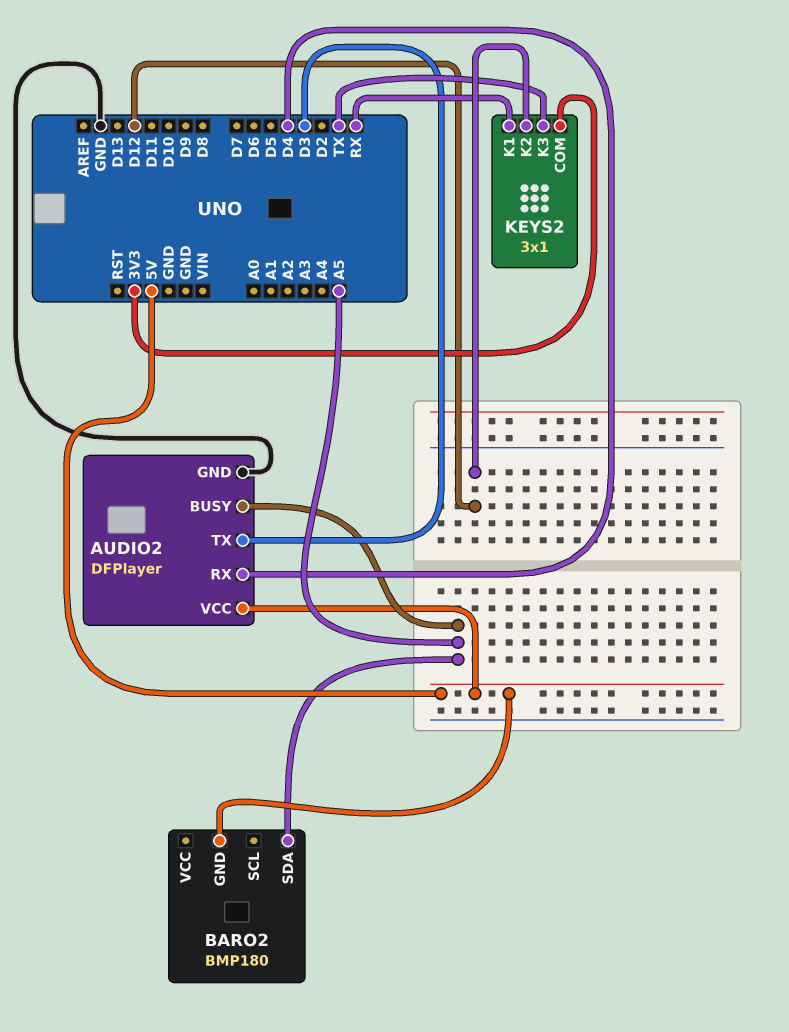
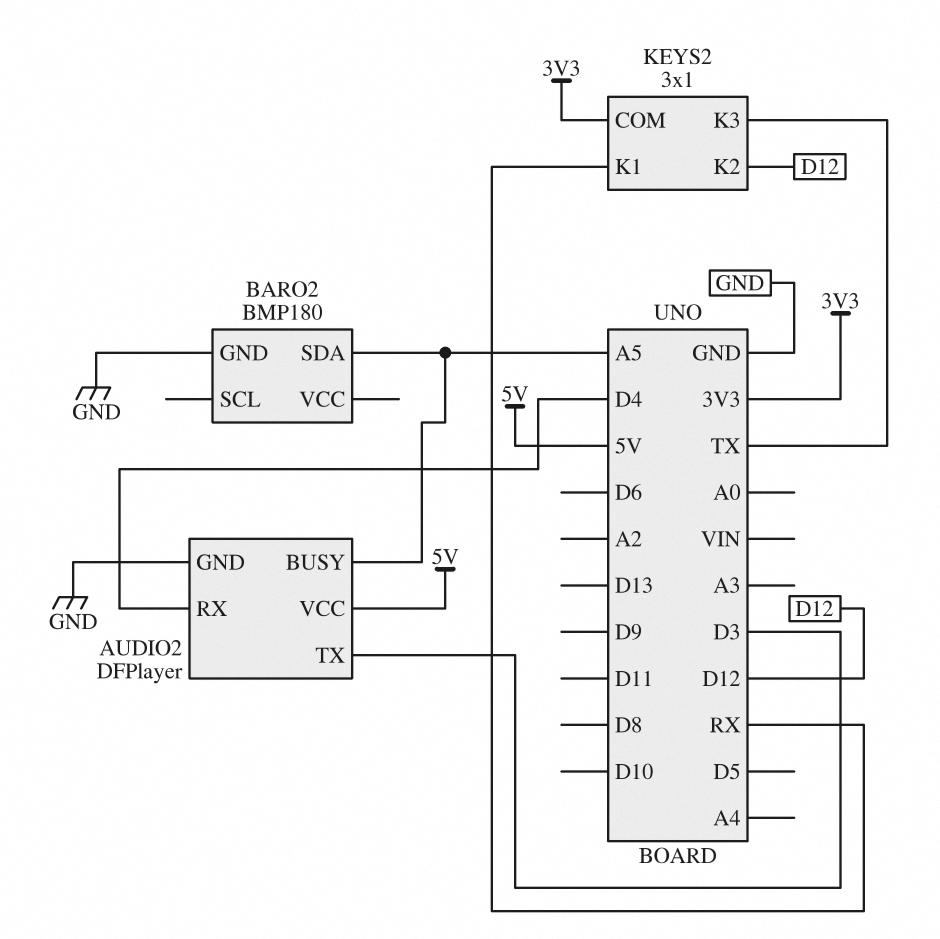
BARO2 pin GND: 5V -> GND

